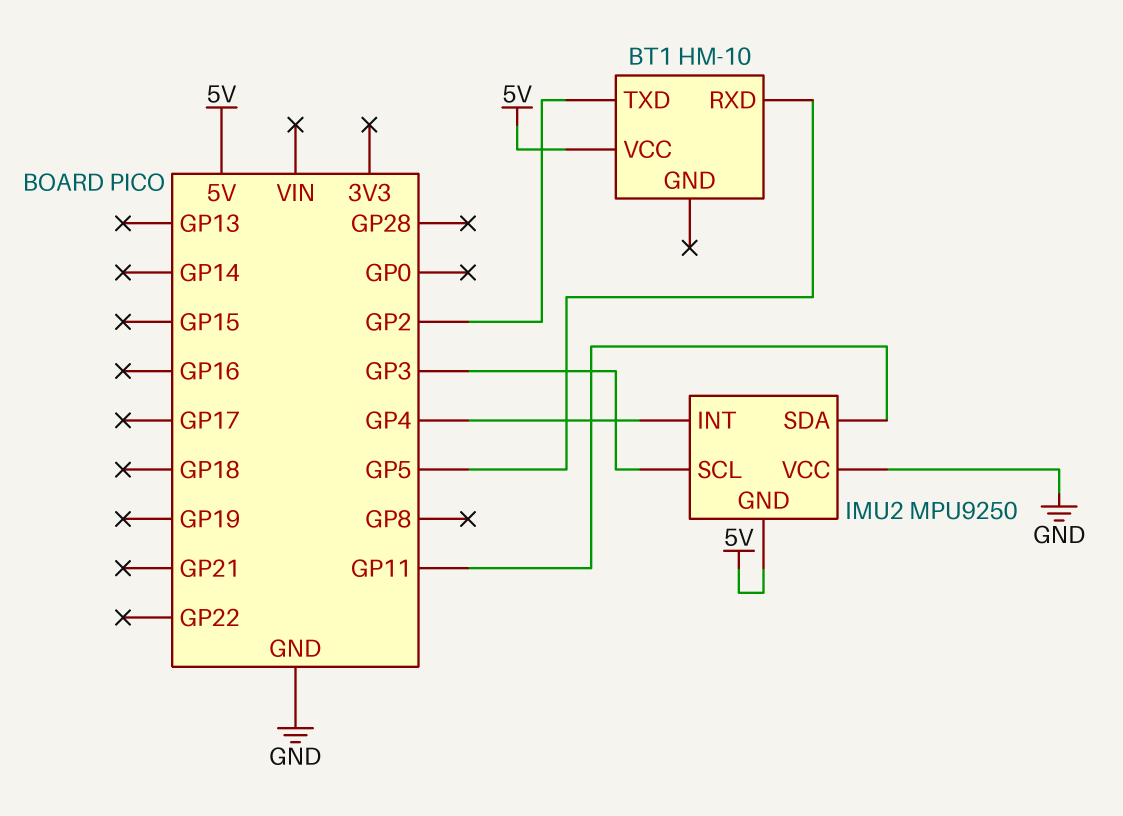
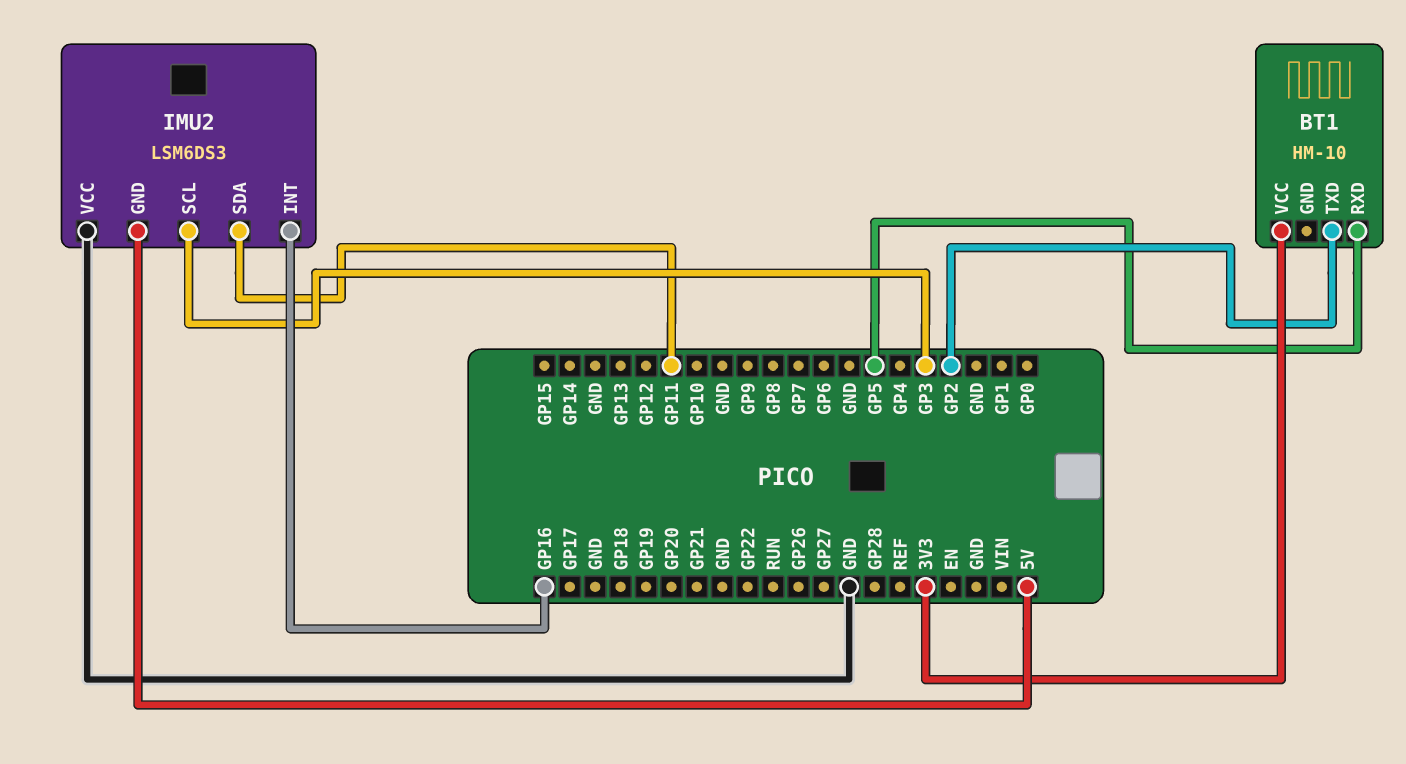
BT1 pin VCC: 5V -> 3V3
IMU2: MPU9250 -> LSM6DS3
IMU2 pin INT: GP4 -> GP16

